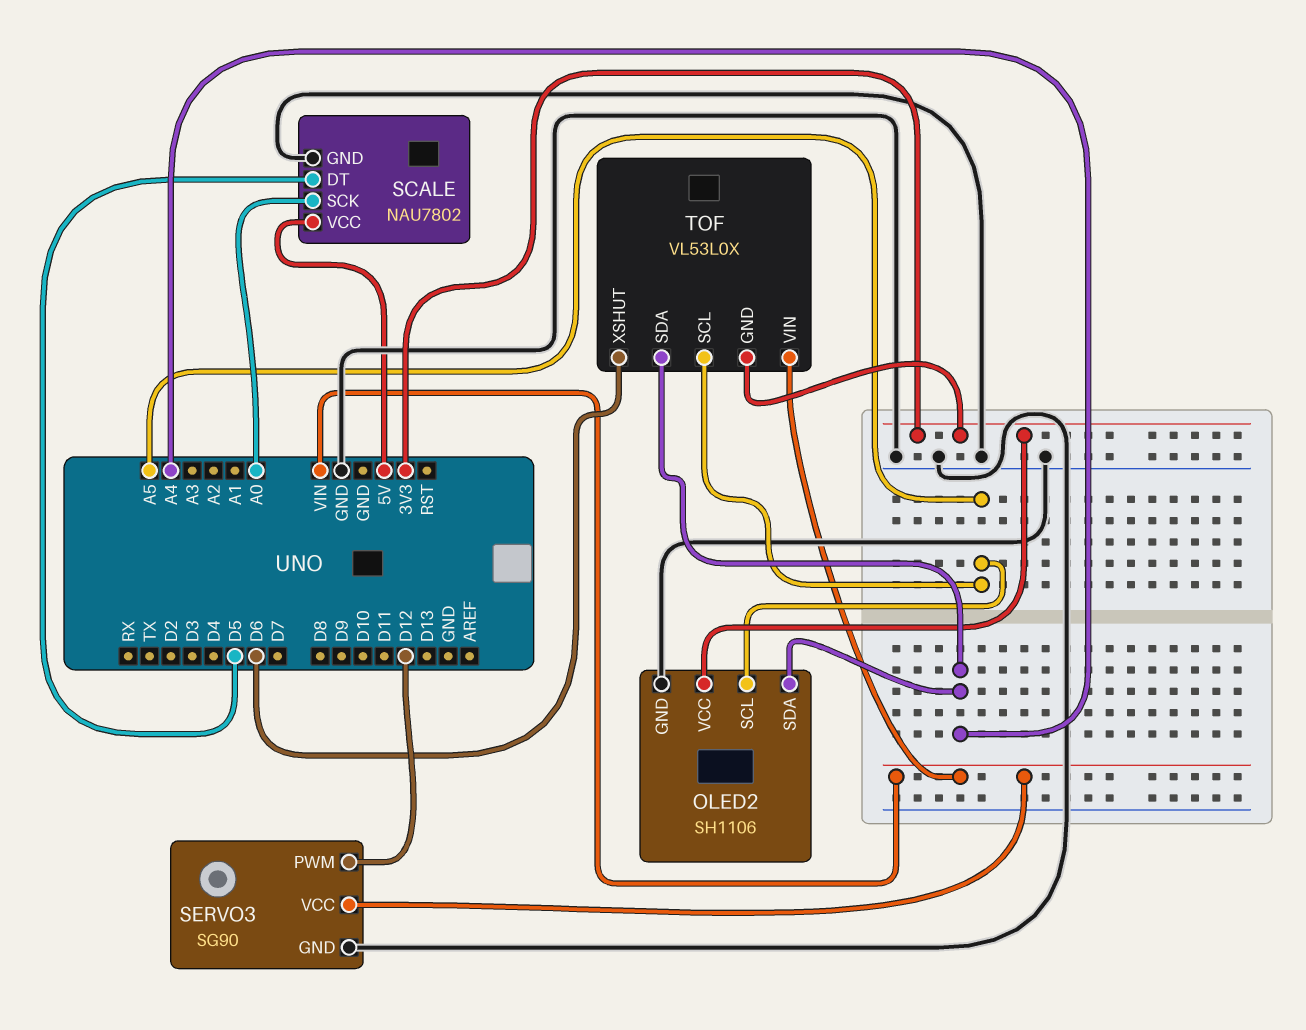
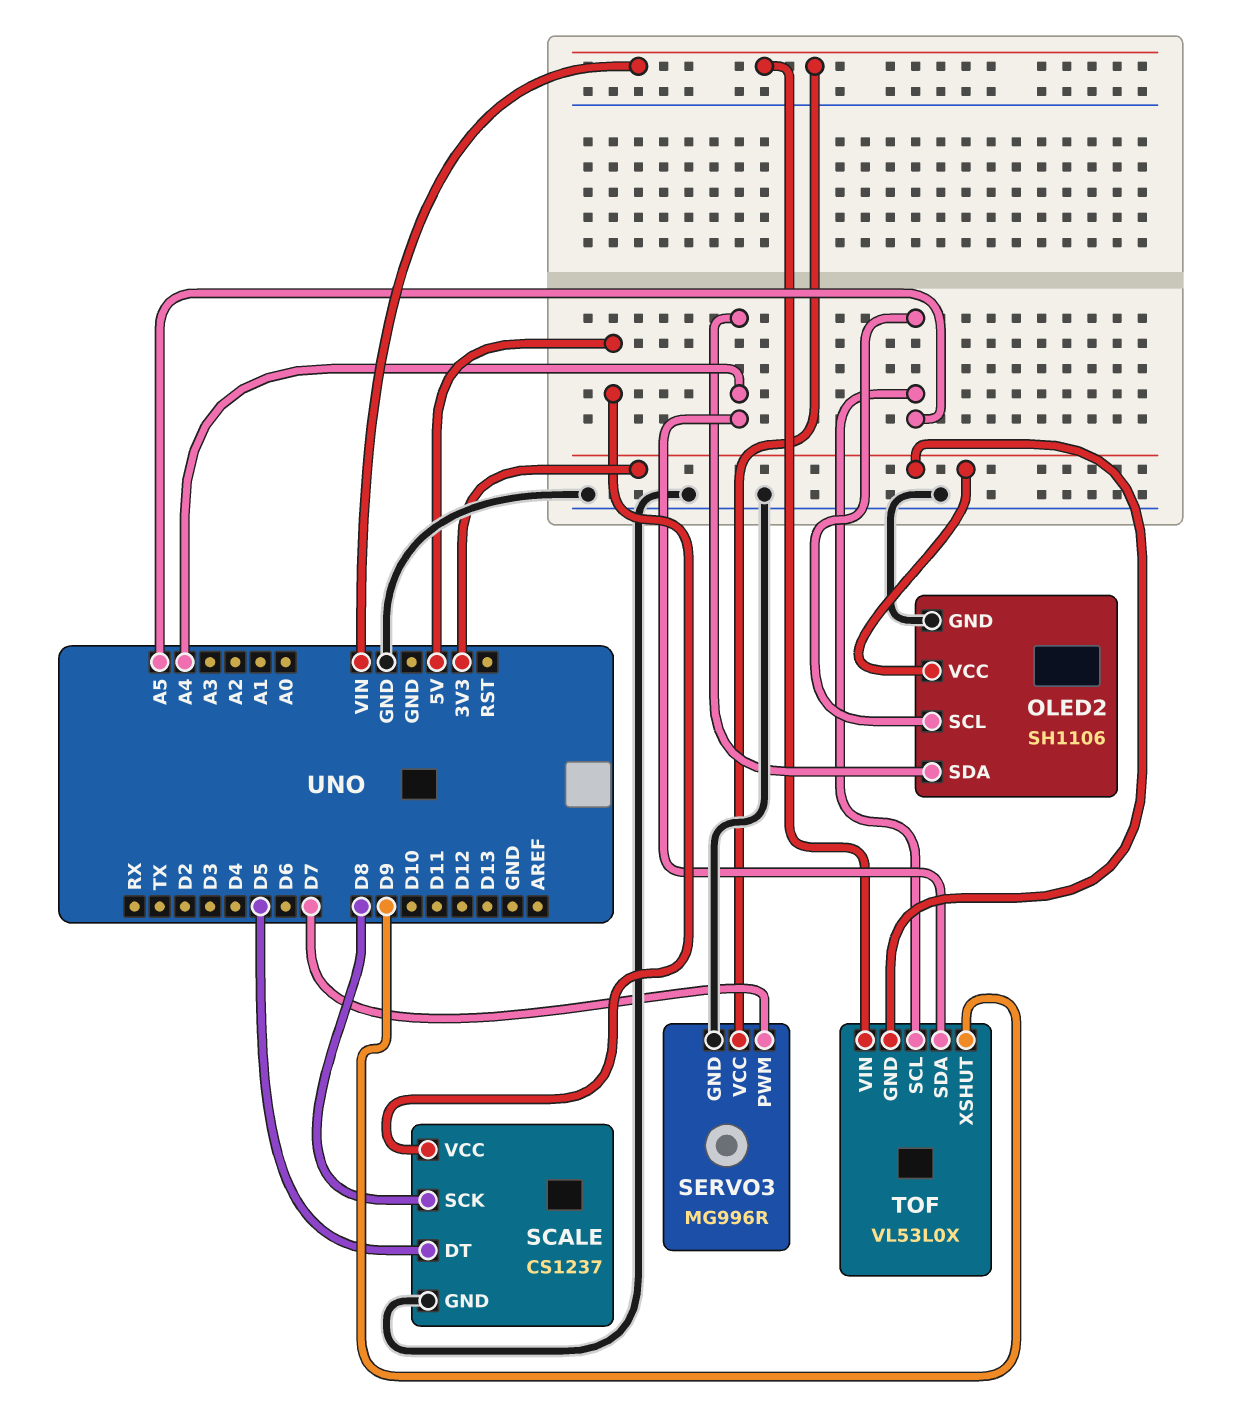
SCALE: NAU7802 -> CS1237
SCALE pin SCK: A0 -> D8
SERVO3: SG90 -> MG996R
SERVO3 pin PWM: D12 -> D7
TOF pin XSHUT: D6 -> D9

